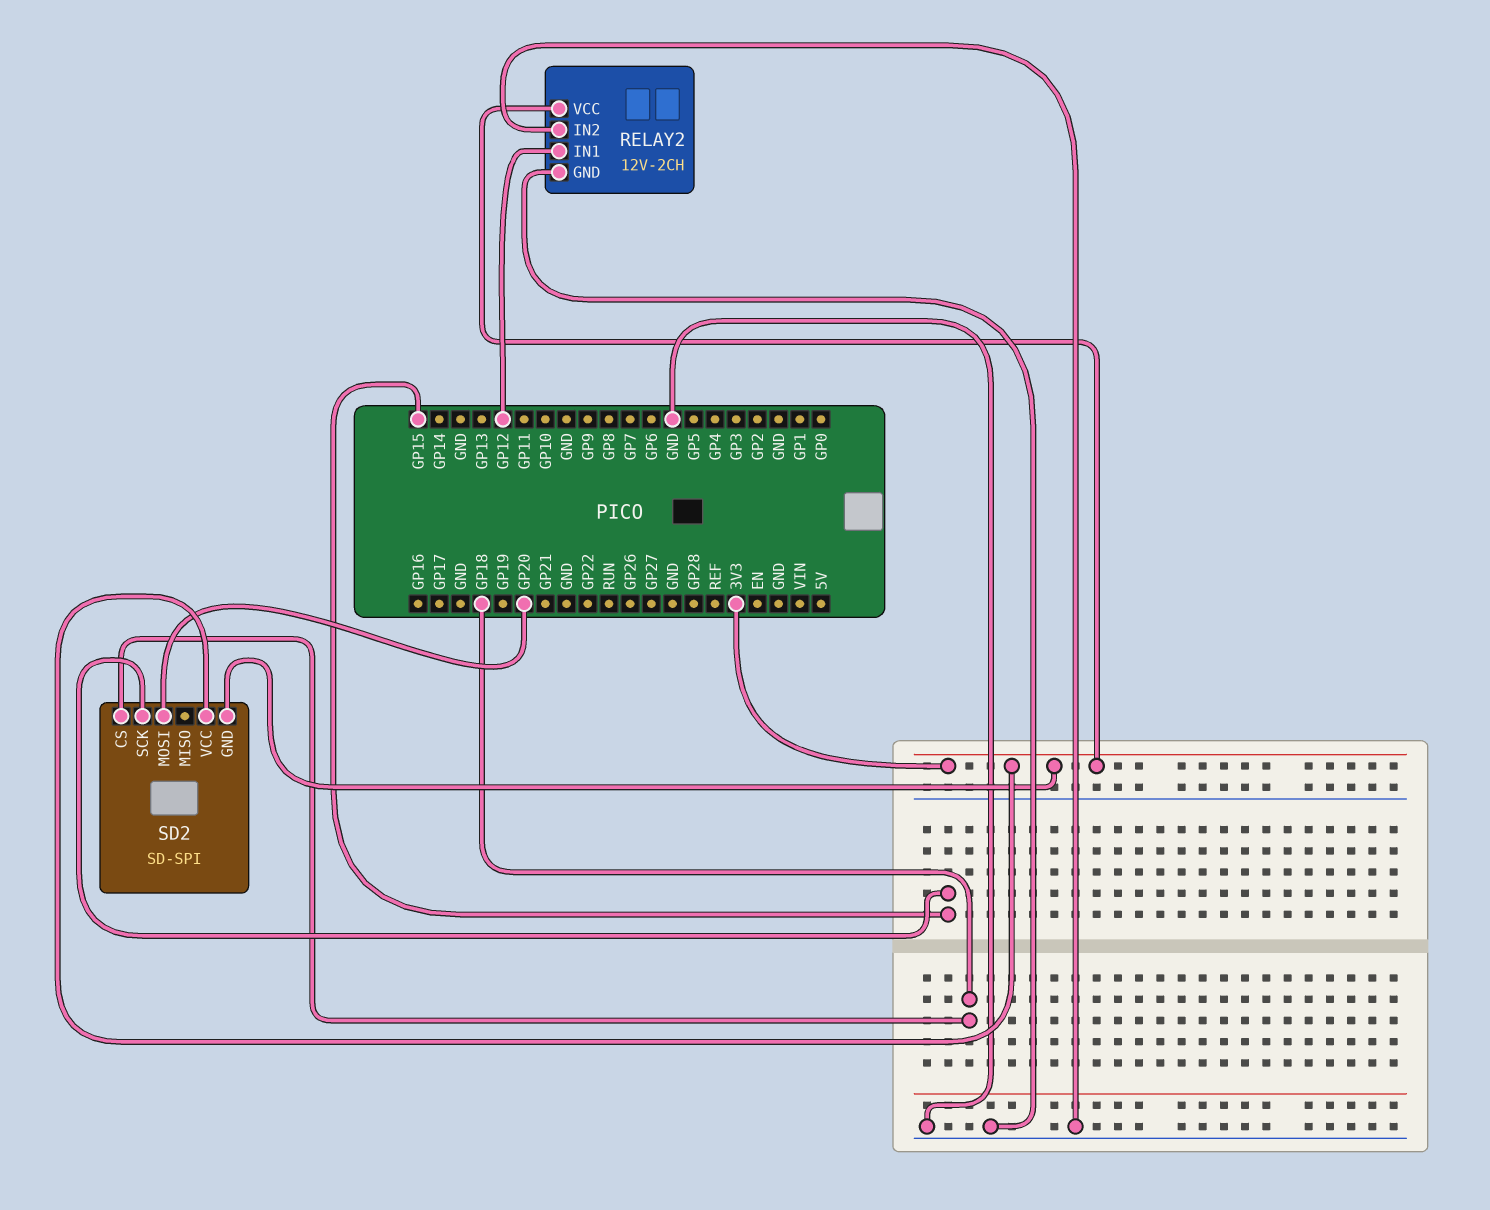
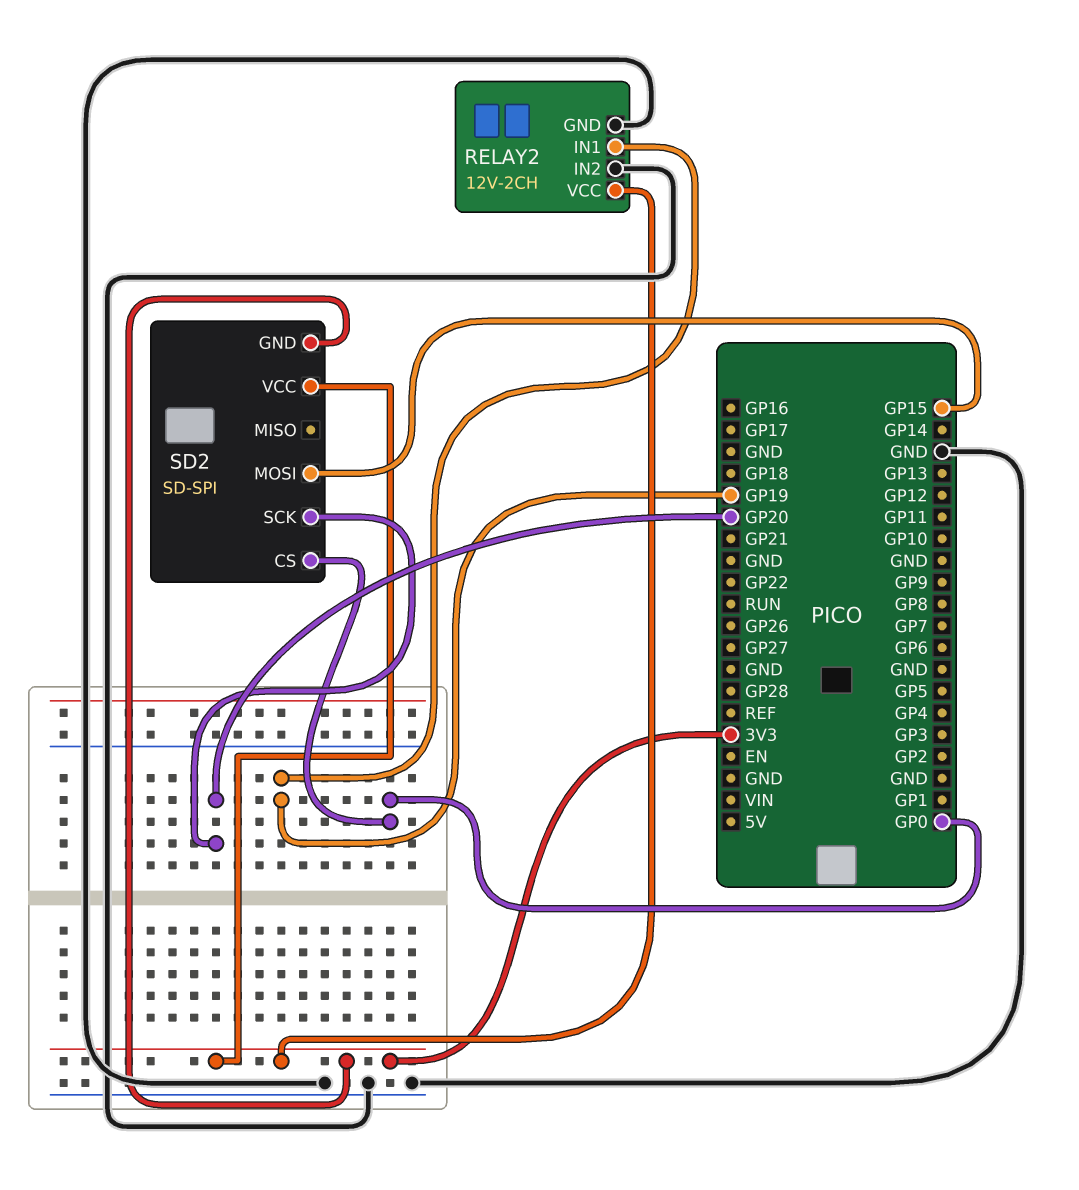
RELAY2 pin IN1: GP12 -> GP19
SD2 pin CS: GP18 -> GP0
SD2 pin MOSI: GP20 -> GP15
SD2 pin SCK: GP15 -> GP20

